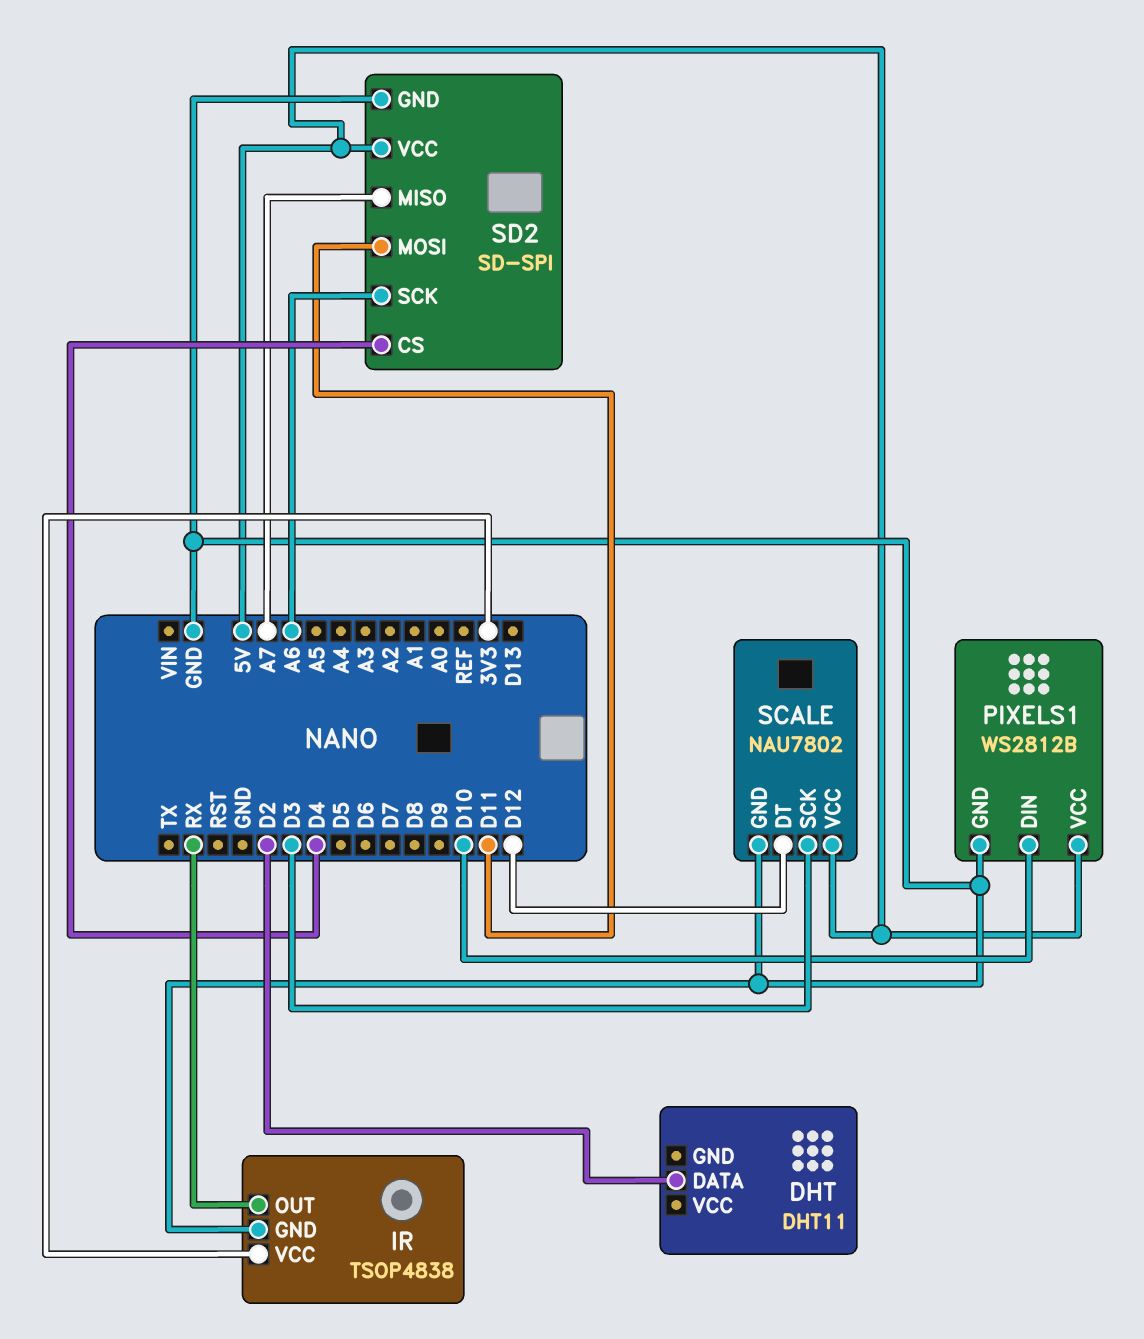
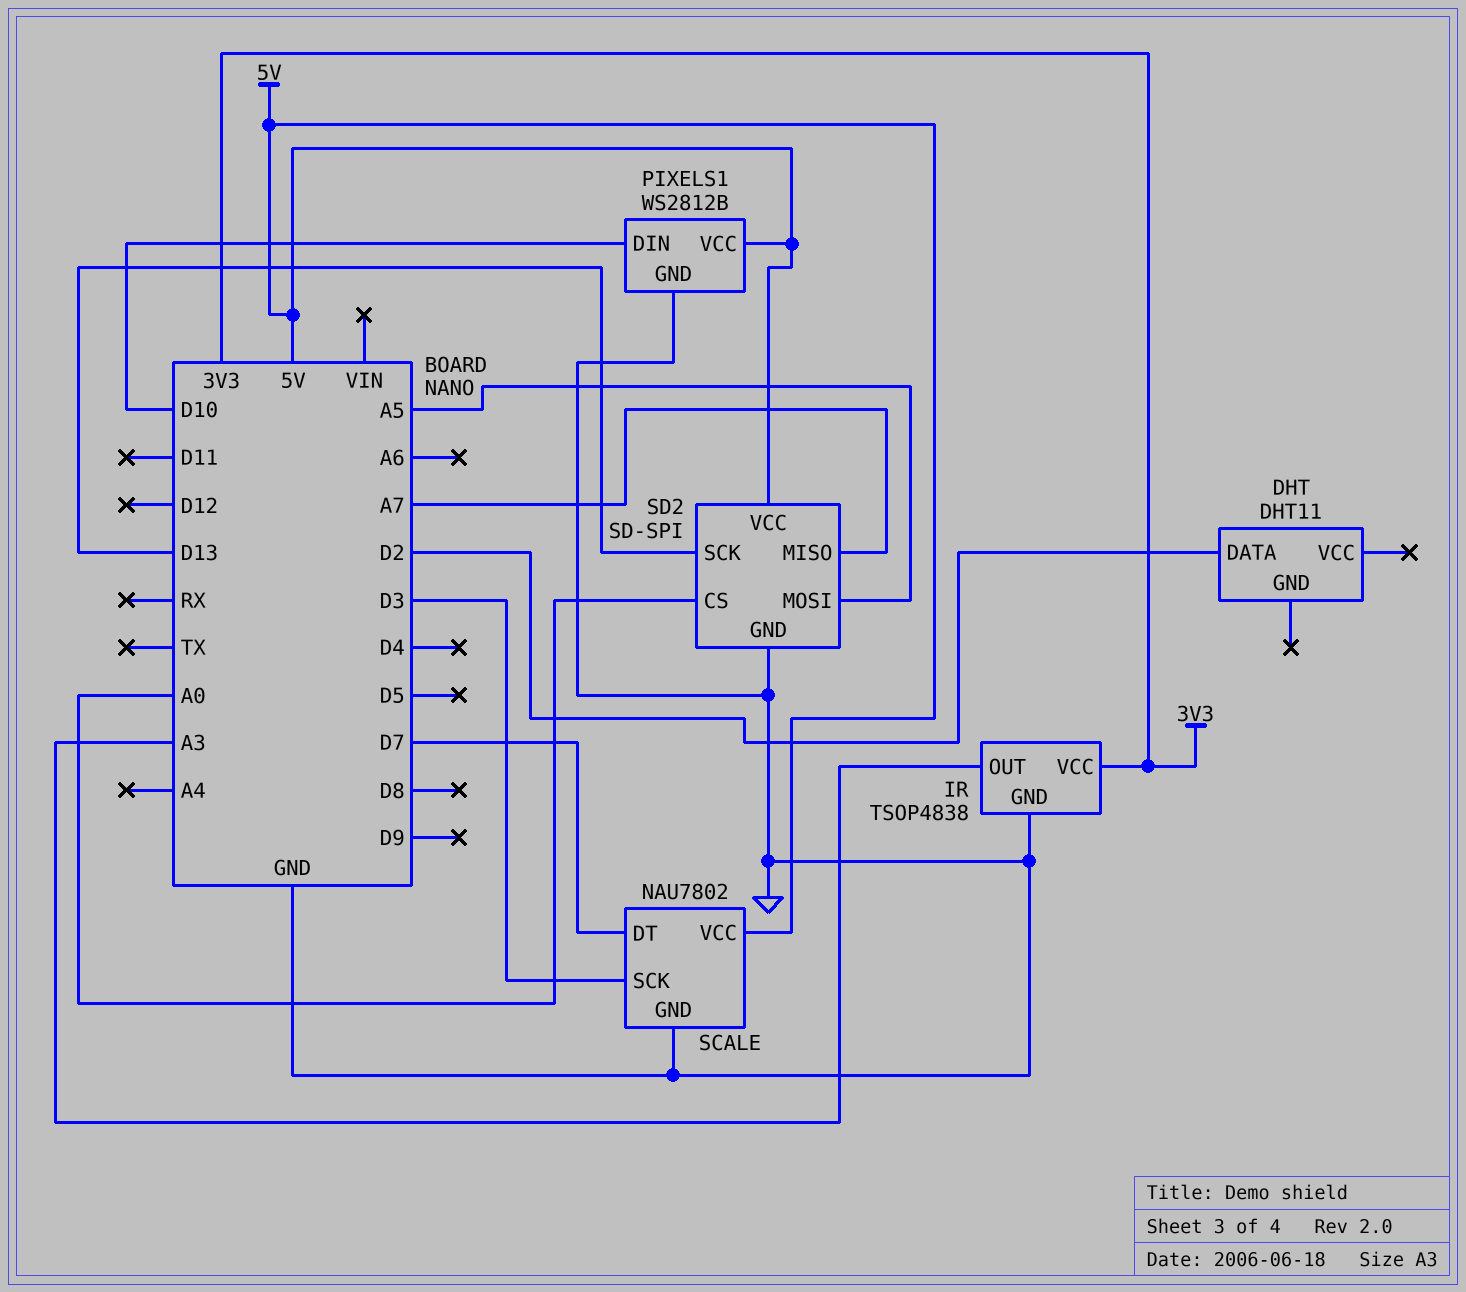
IR pin OUT: RX -> A3
SCALE pin DT: D12 -> D7
SD2 pin CS: D4 -> A0
SD2 pin MOSI: D11 -> A5
SD2 pin SCK: A6 -> D13

